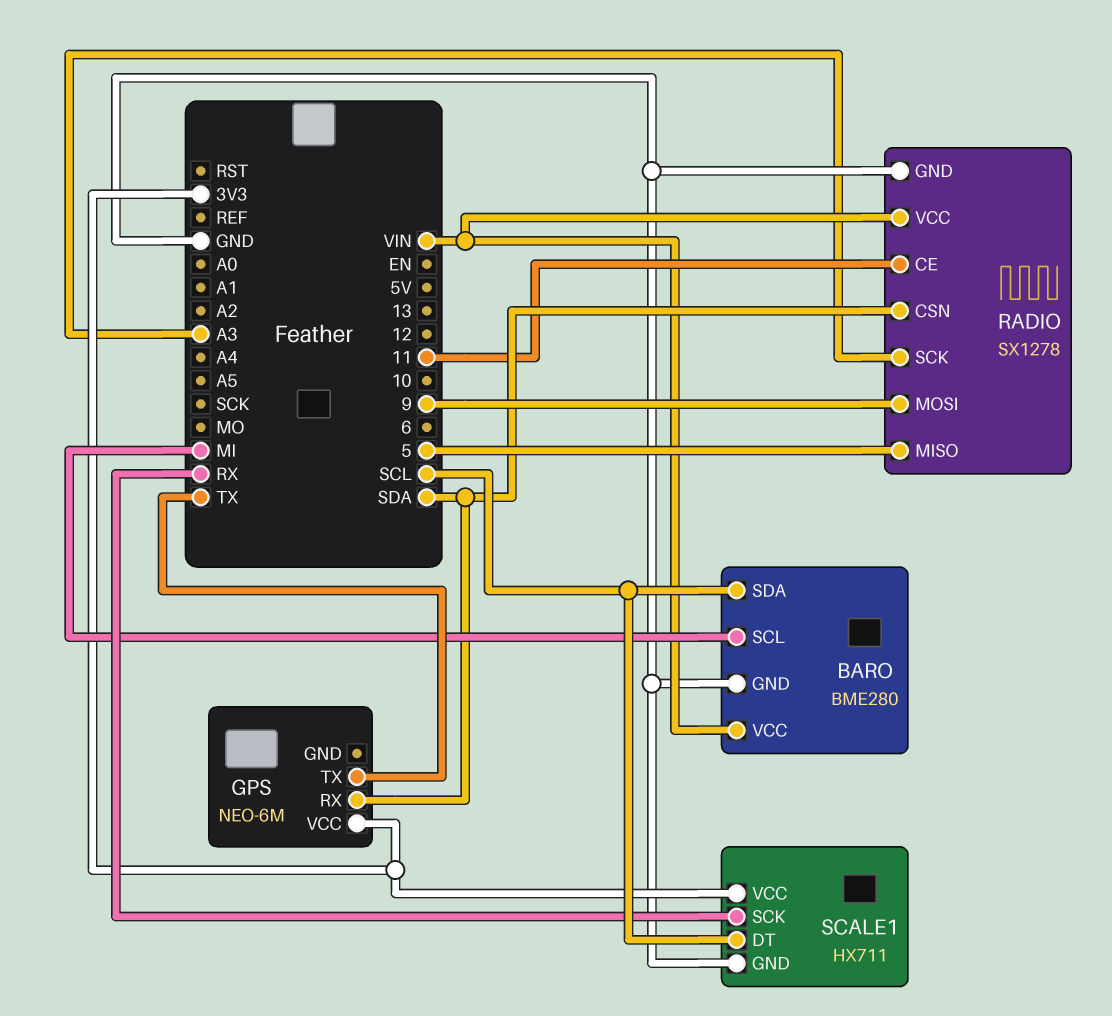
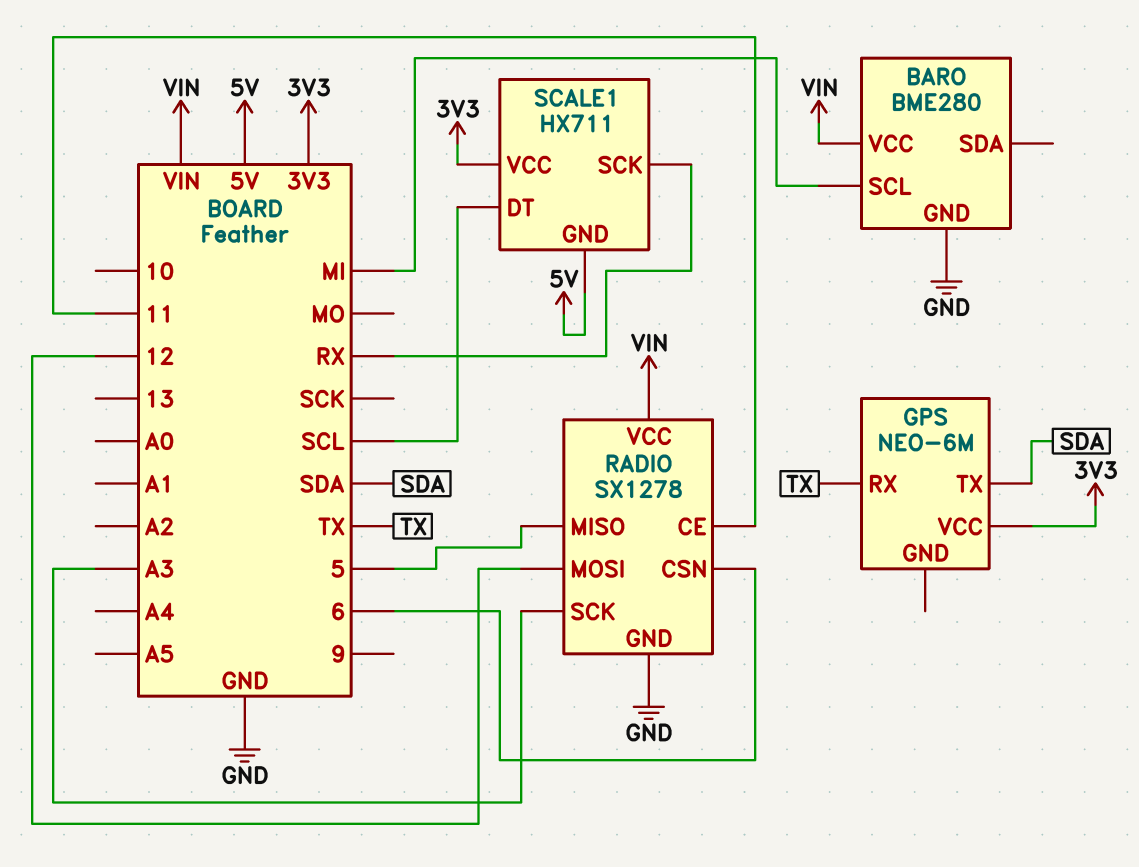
BARO pin SDA: SCL -> none
GPS pin RX: SDA -> TX
GPS pin TX: TX -> SDA
RADIO pin CSN: SDA -> 6
RADIO pin MOSI: 9 -> 12
SCALE1 pin GND: GND -> 5V

